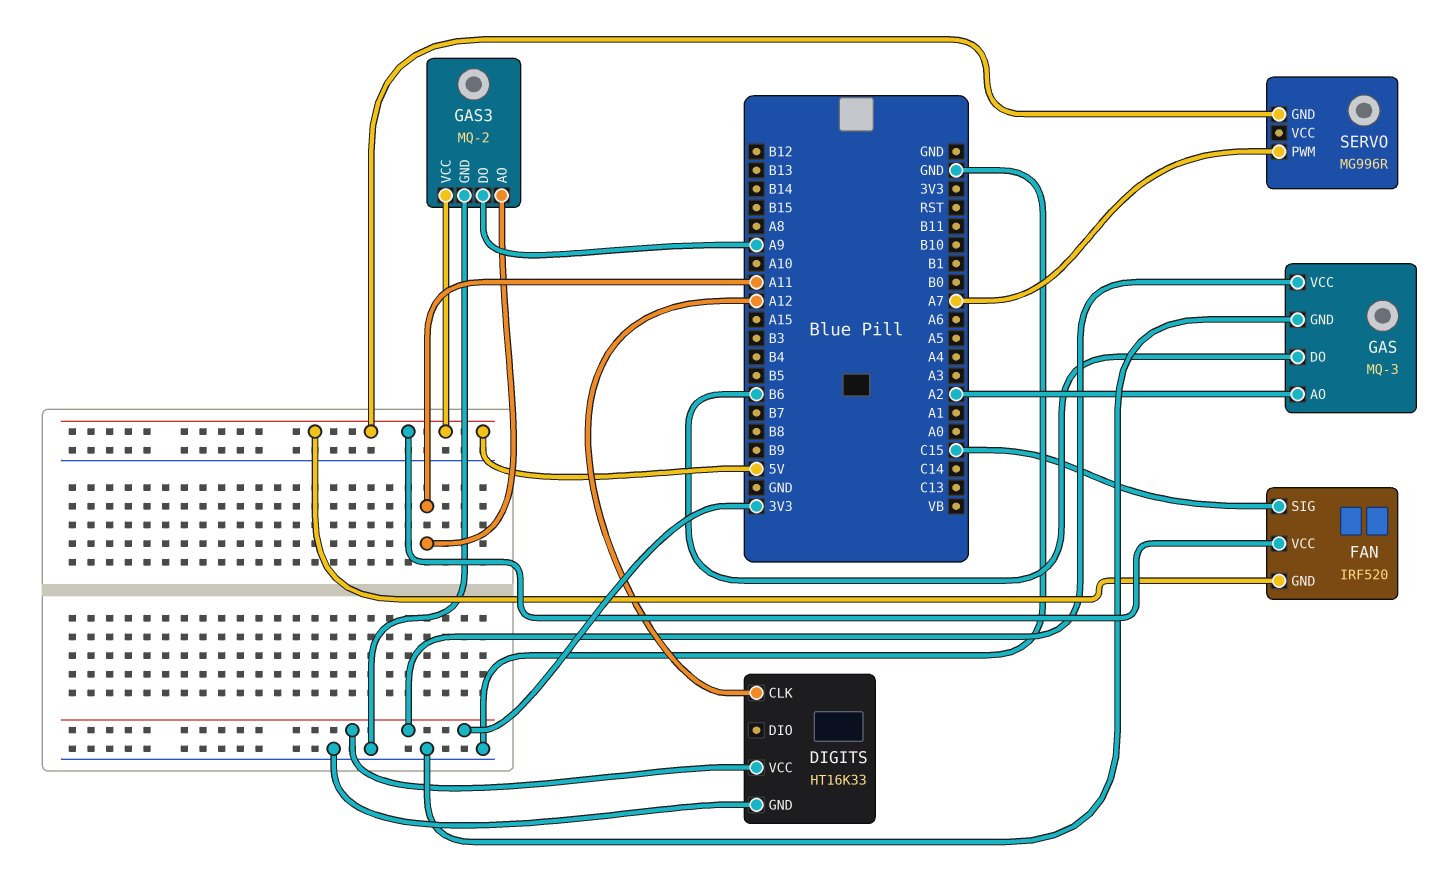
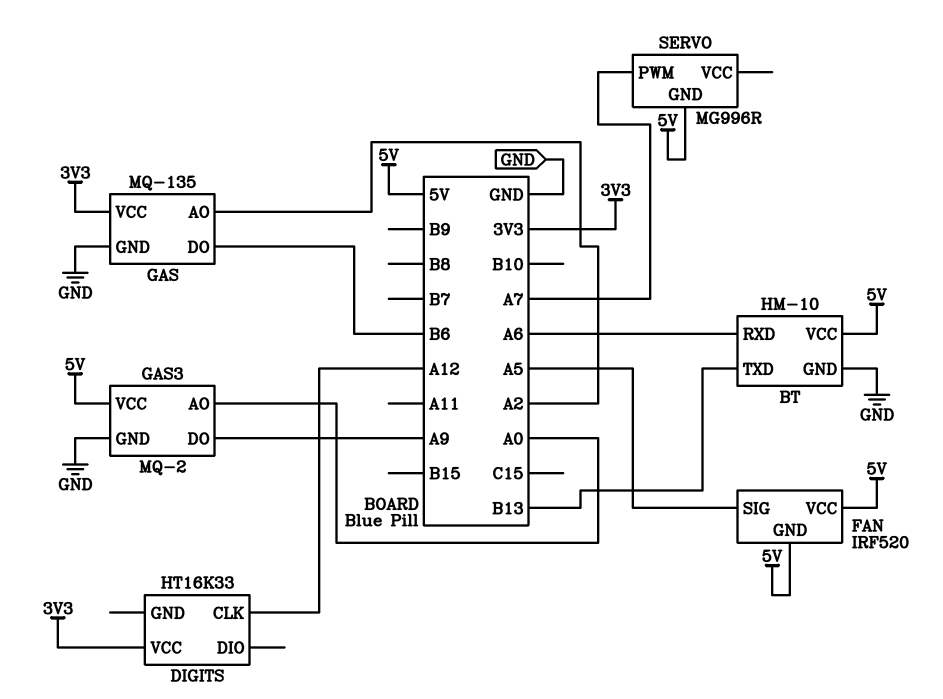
BT: none -> HM-10
BT pin GND: none -> GND
BT pin RXD: none -> A6
BT pin TXD: none -> B13
BT pin VCC: none -> 5V
DIGITS pin GND: GND -> none
FAN pin SIG: C15 -> A5
GAS: MQ-3 -> MQ-135
GAS3 pin AO: A11 -> A0

